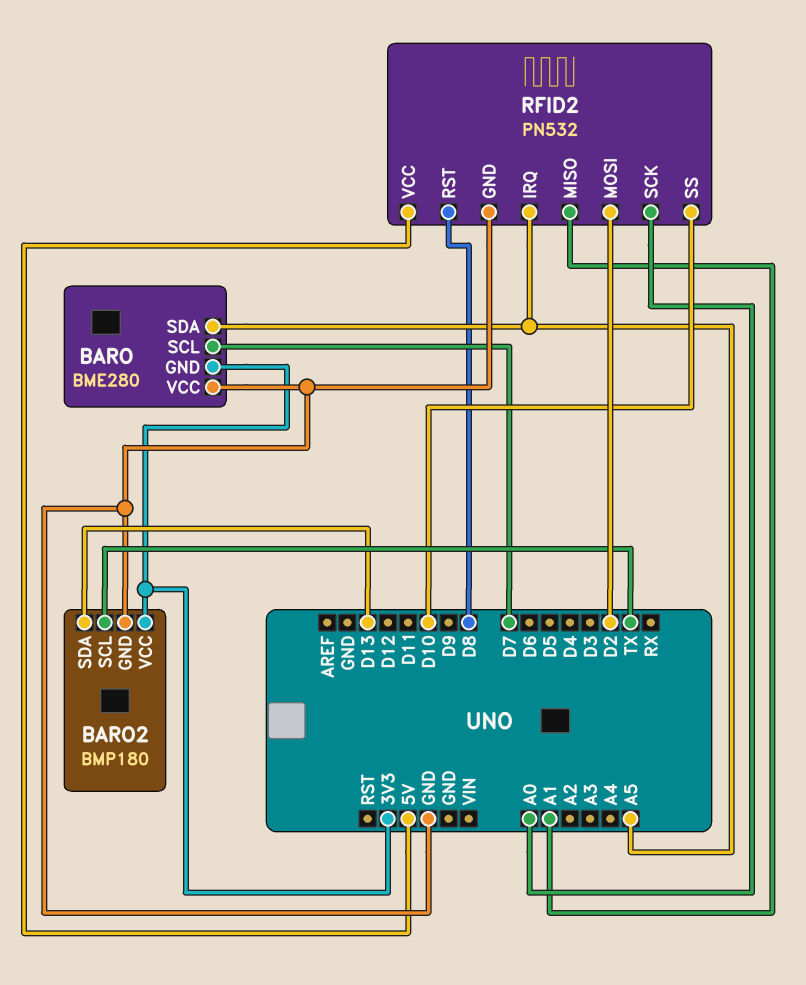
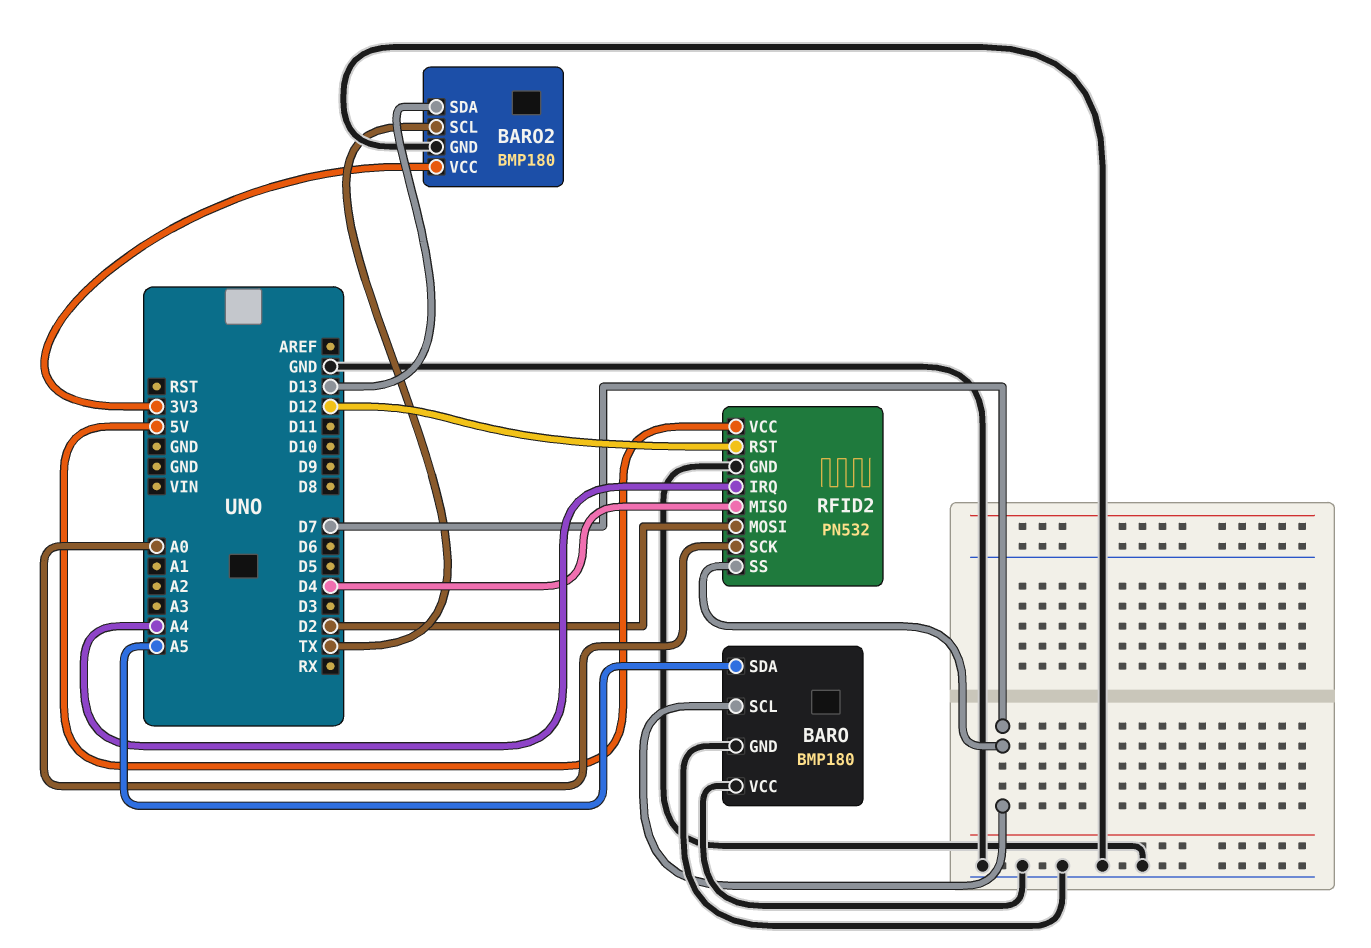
BARO: BME280 -> BMP180
BARO pin GND: 3V3 -> GND
RFID2 pin IRQ: A5 -> A4
RFID2 pin MISO: A1 -> D4
RFID2 pin RST: D8 -> D12
RFID2 pin SS: D10 -> D7

